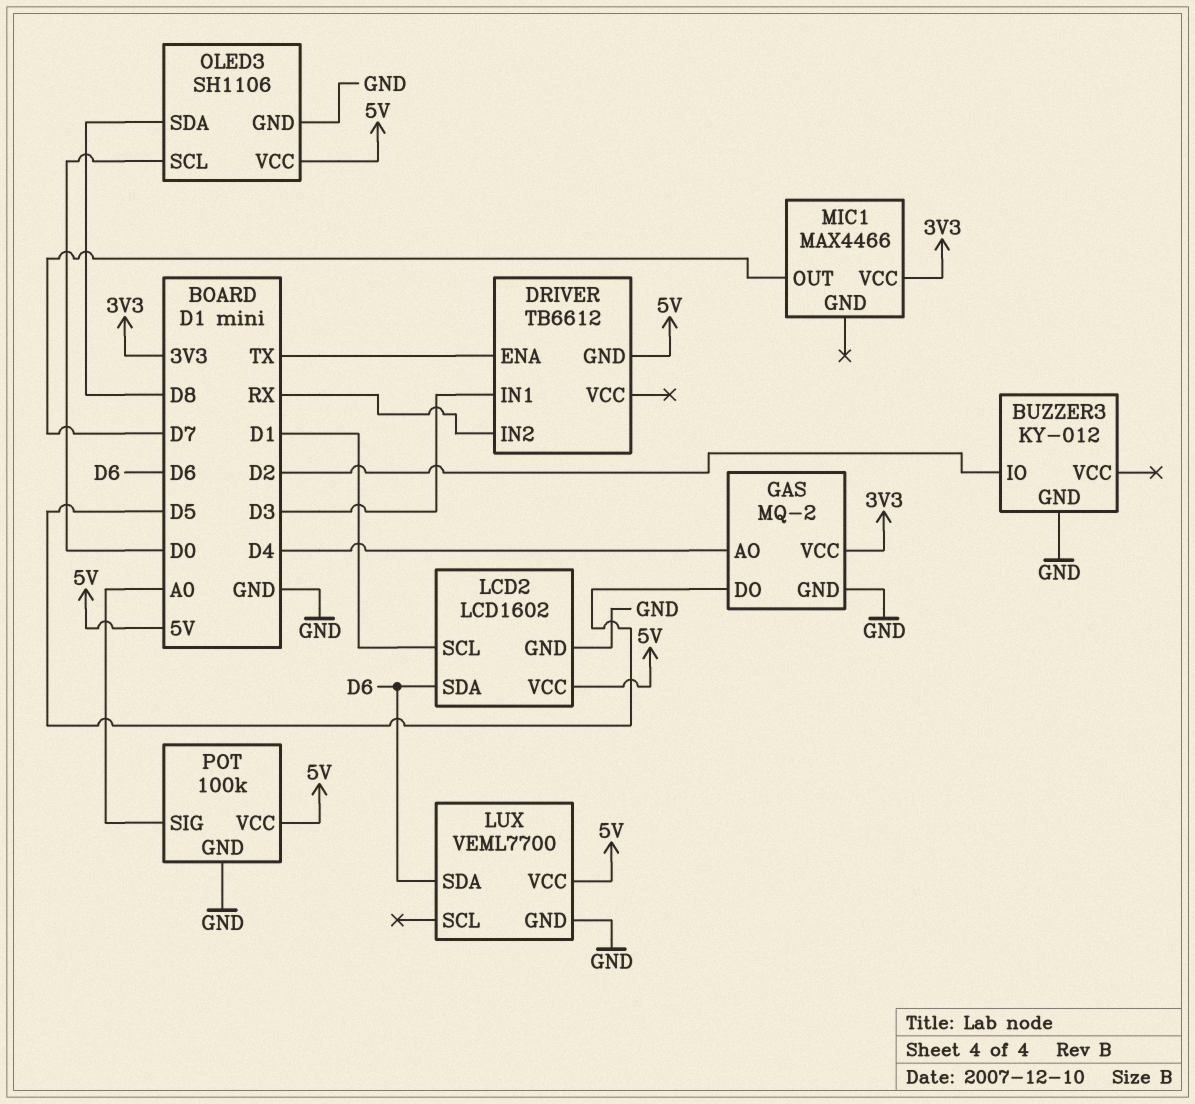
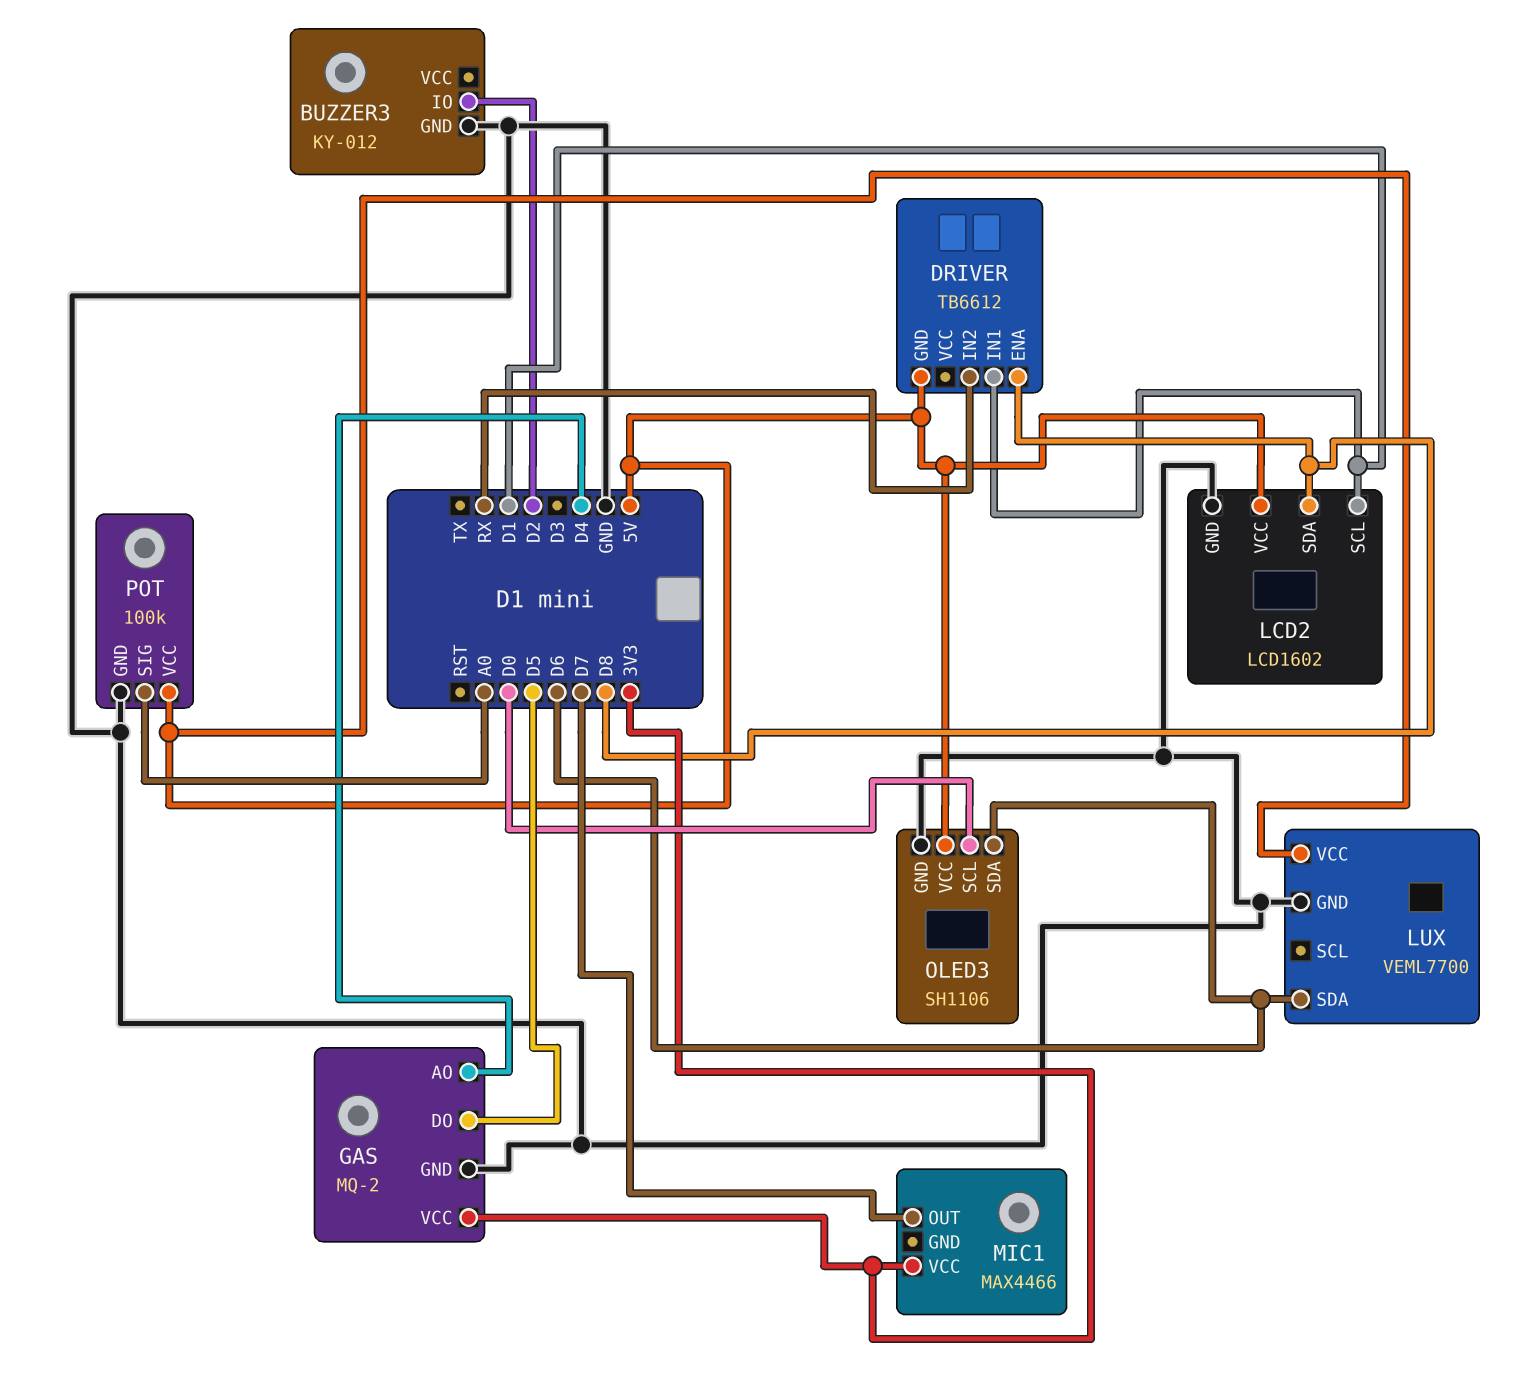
DRIVER pin ENA: TX -> D8
DRIVER pin IN1: D3 -> D1
LCD2 pin SDA: D6 -> D8
OLED3 pin SDA: D8 -> D6

